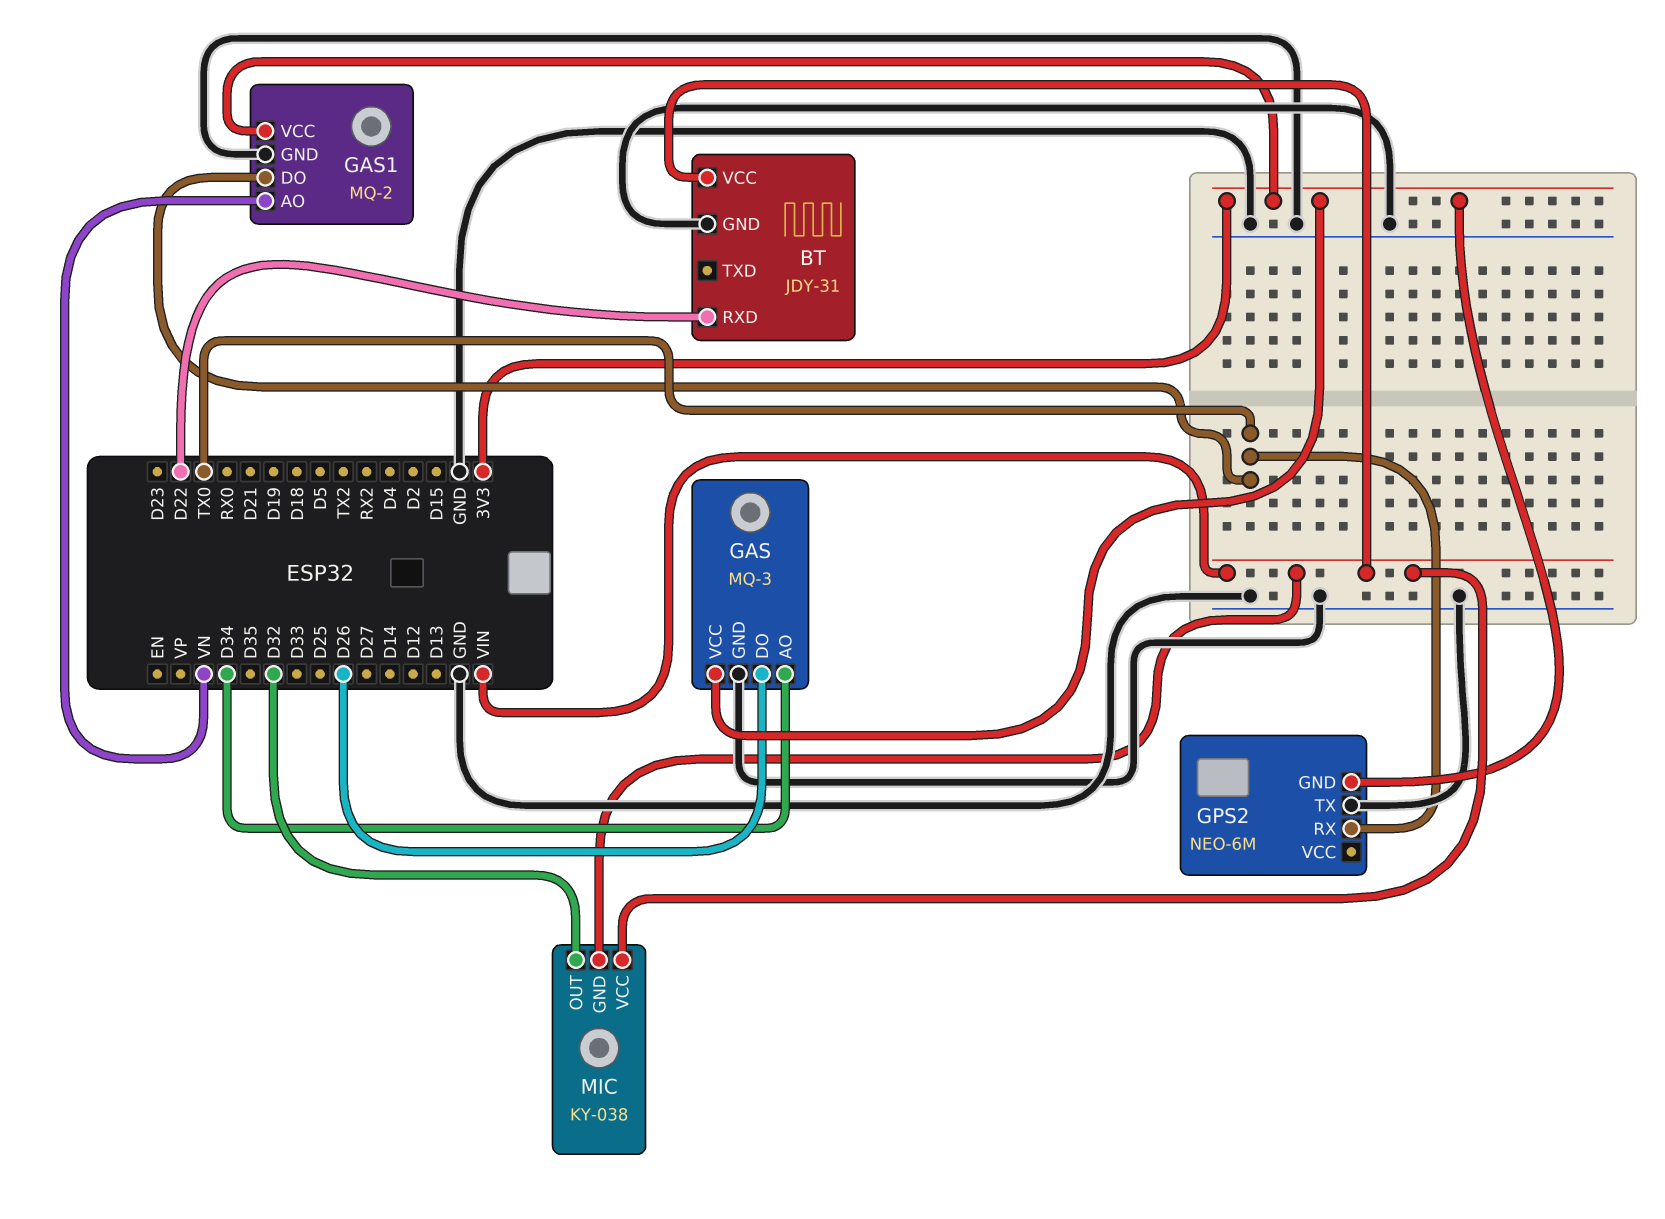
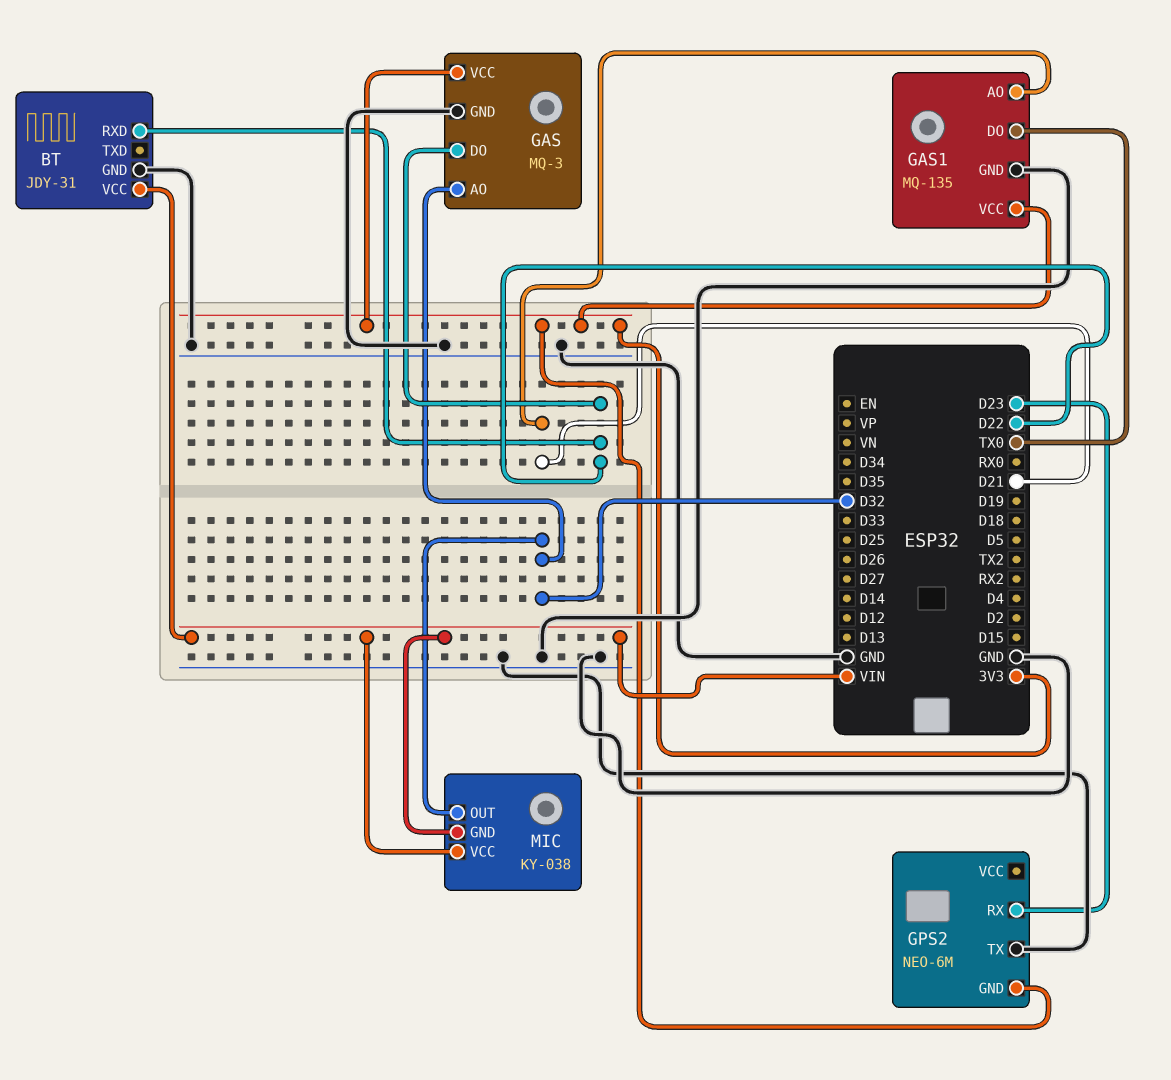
GAS pin AO: D34 -> D32
GAS pin DO: D26 -> D22
GAS1: MQ-2 -> MQ-135
GAS1 pin AO: VN -> D21
GPS2 pin RX: TX0 -> D23

